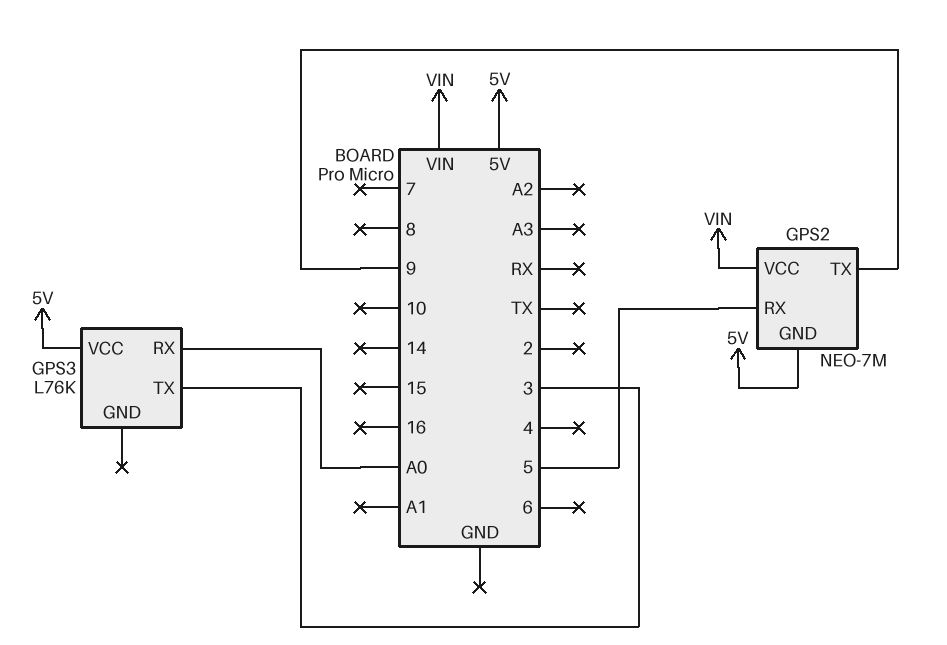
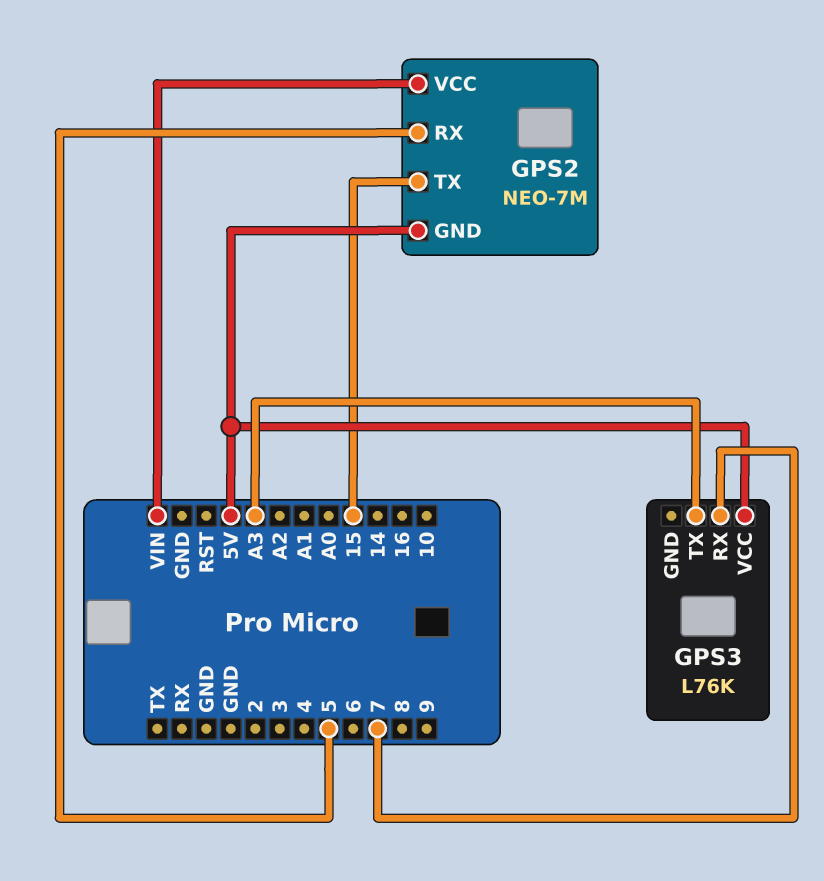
GPS2 pin TX: 9 -> 15
GPS3 pin RX: A0 -> 7
GPS3 pin TX: 3 -> A3

